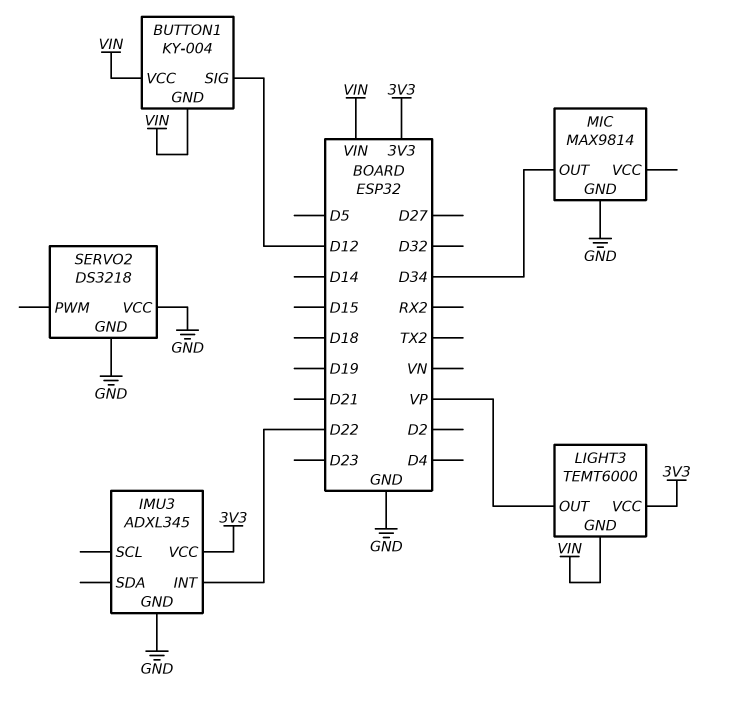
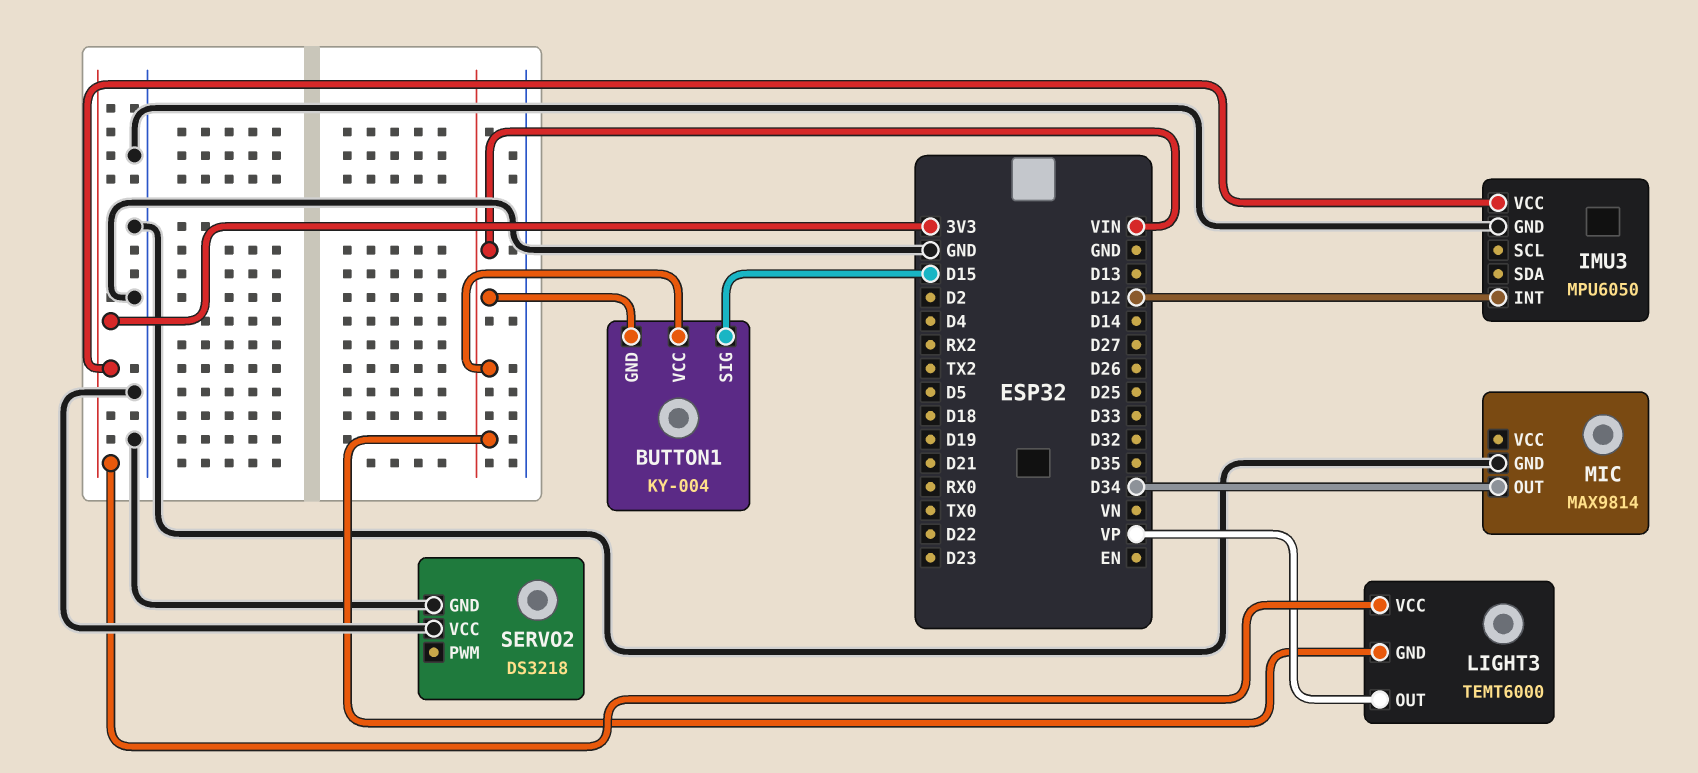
BUTTON1 pin SIG: D12 -> D15
IMU3: ADXL345 -> MPU6050
IMU3 pin INT: D22 -> D12

